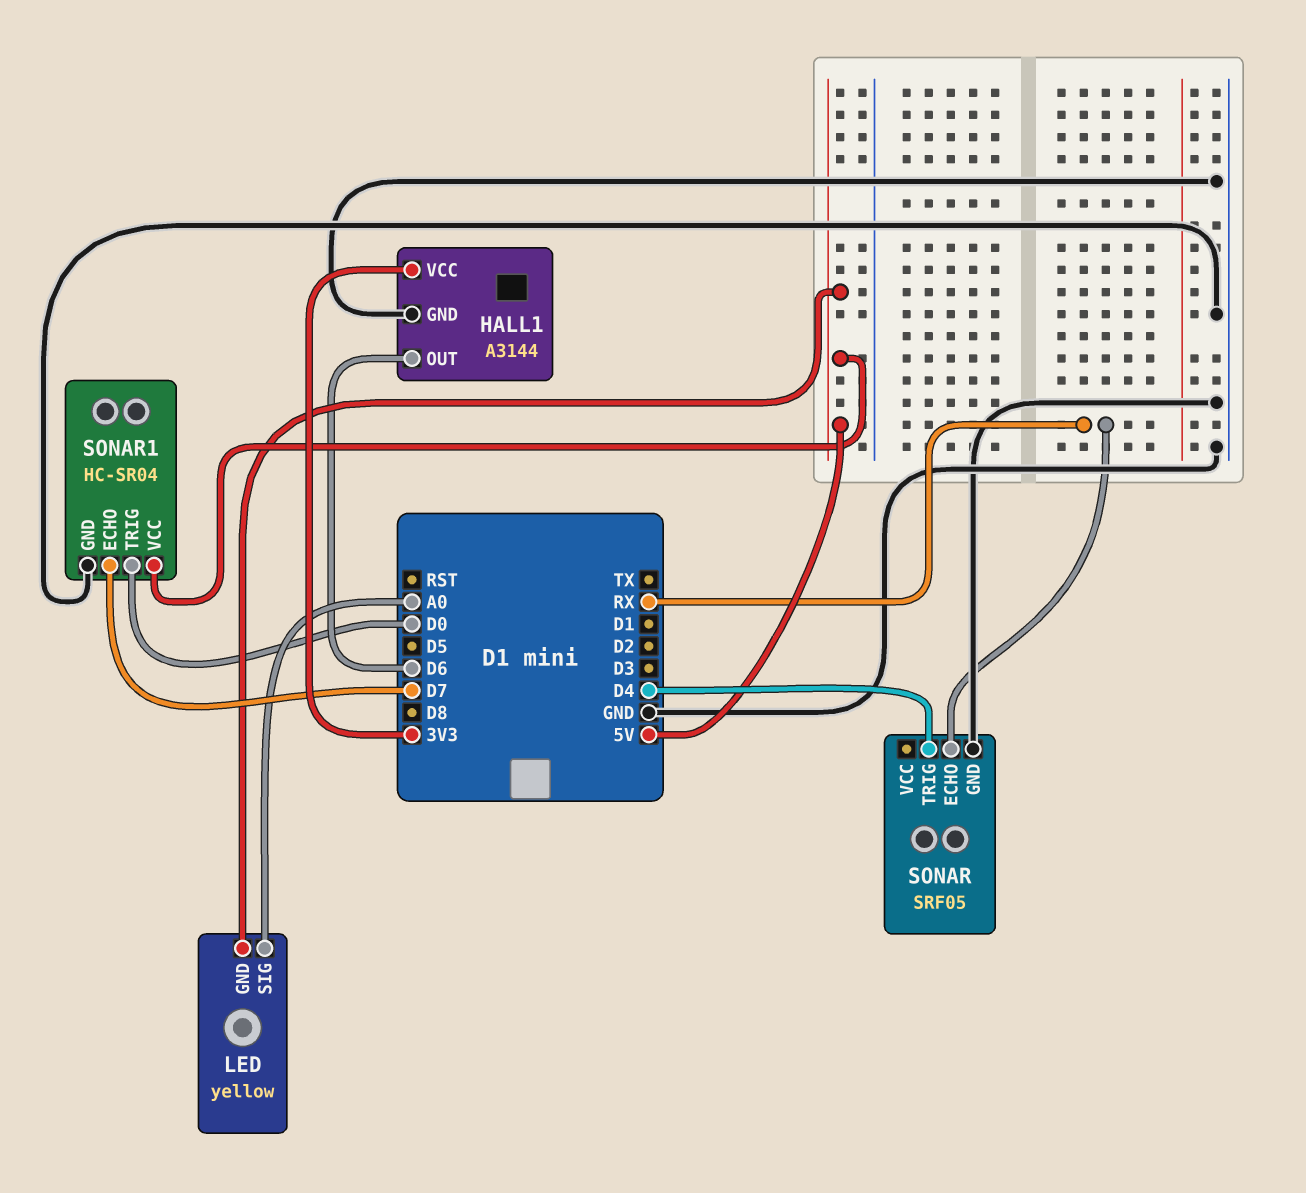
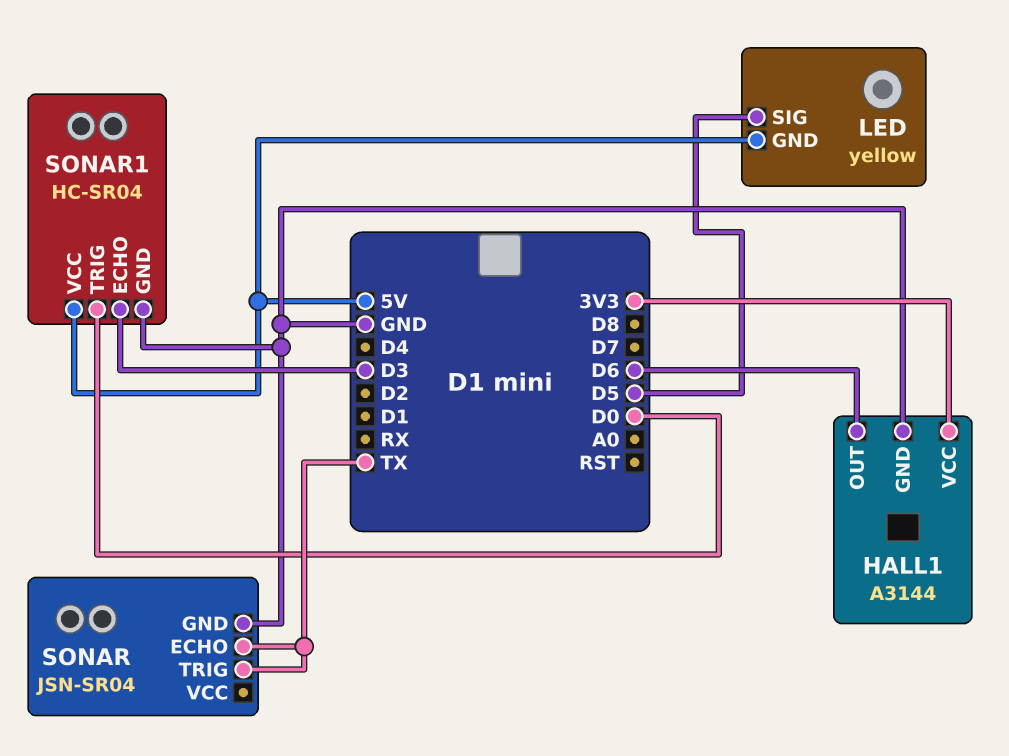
LED pin SIG: A0 -> D5
SONAR: SRF05 -> JSN-SR04
SONAR pin ECHO: RX -> TX
SONAR pin TRIG: D4 -> TX
SONAR1 pin ECHO: D7 -> D3

